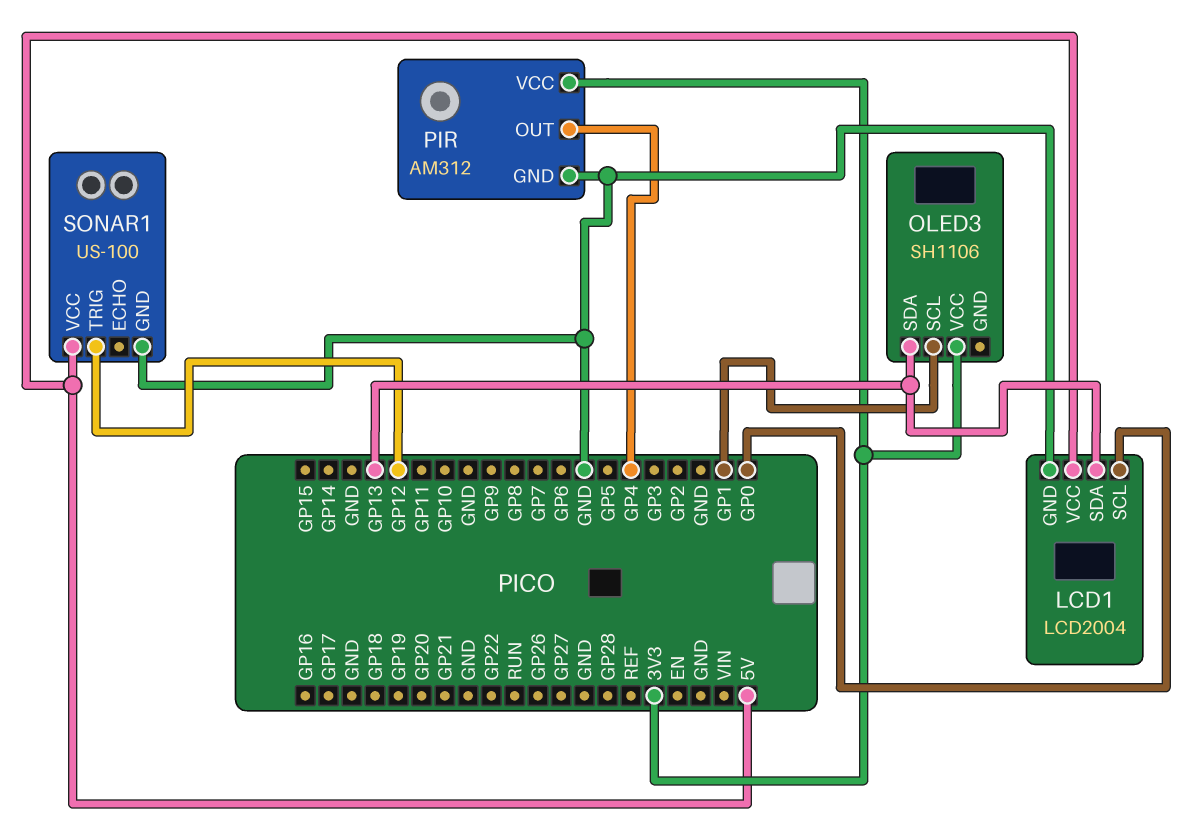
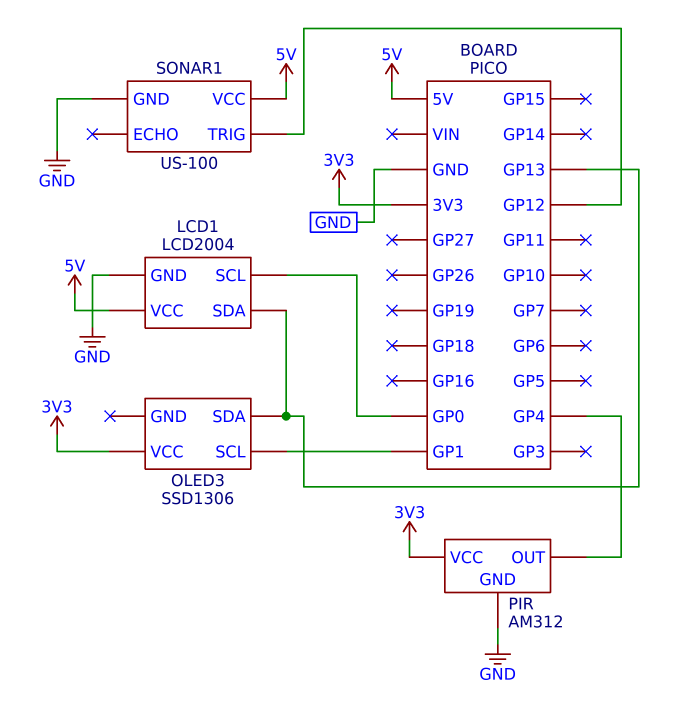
OLED3: SH1106 -> SSD1306

